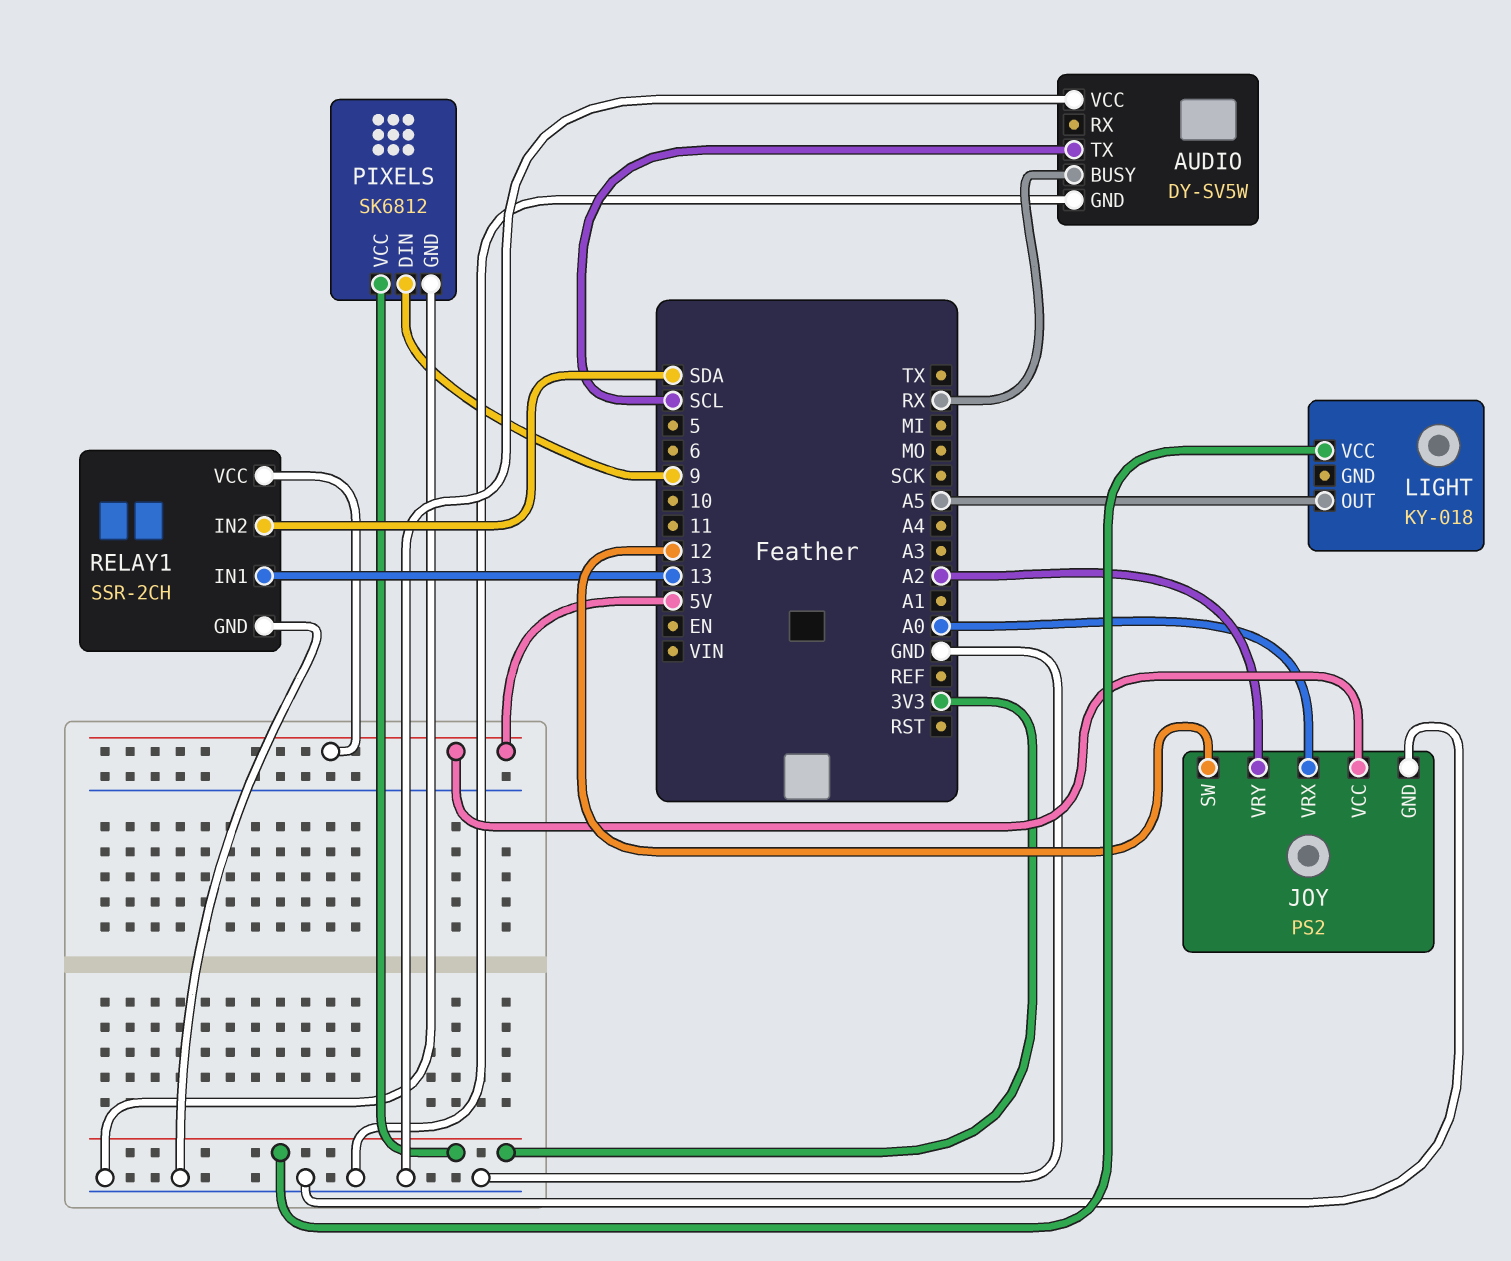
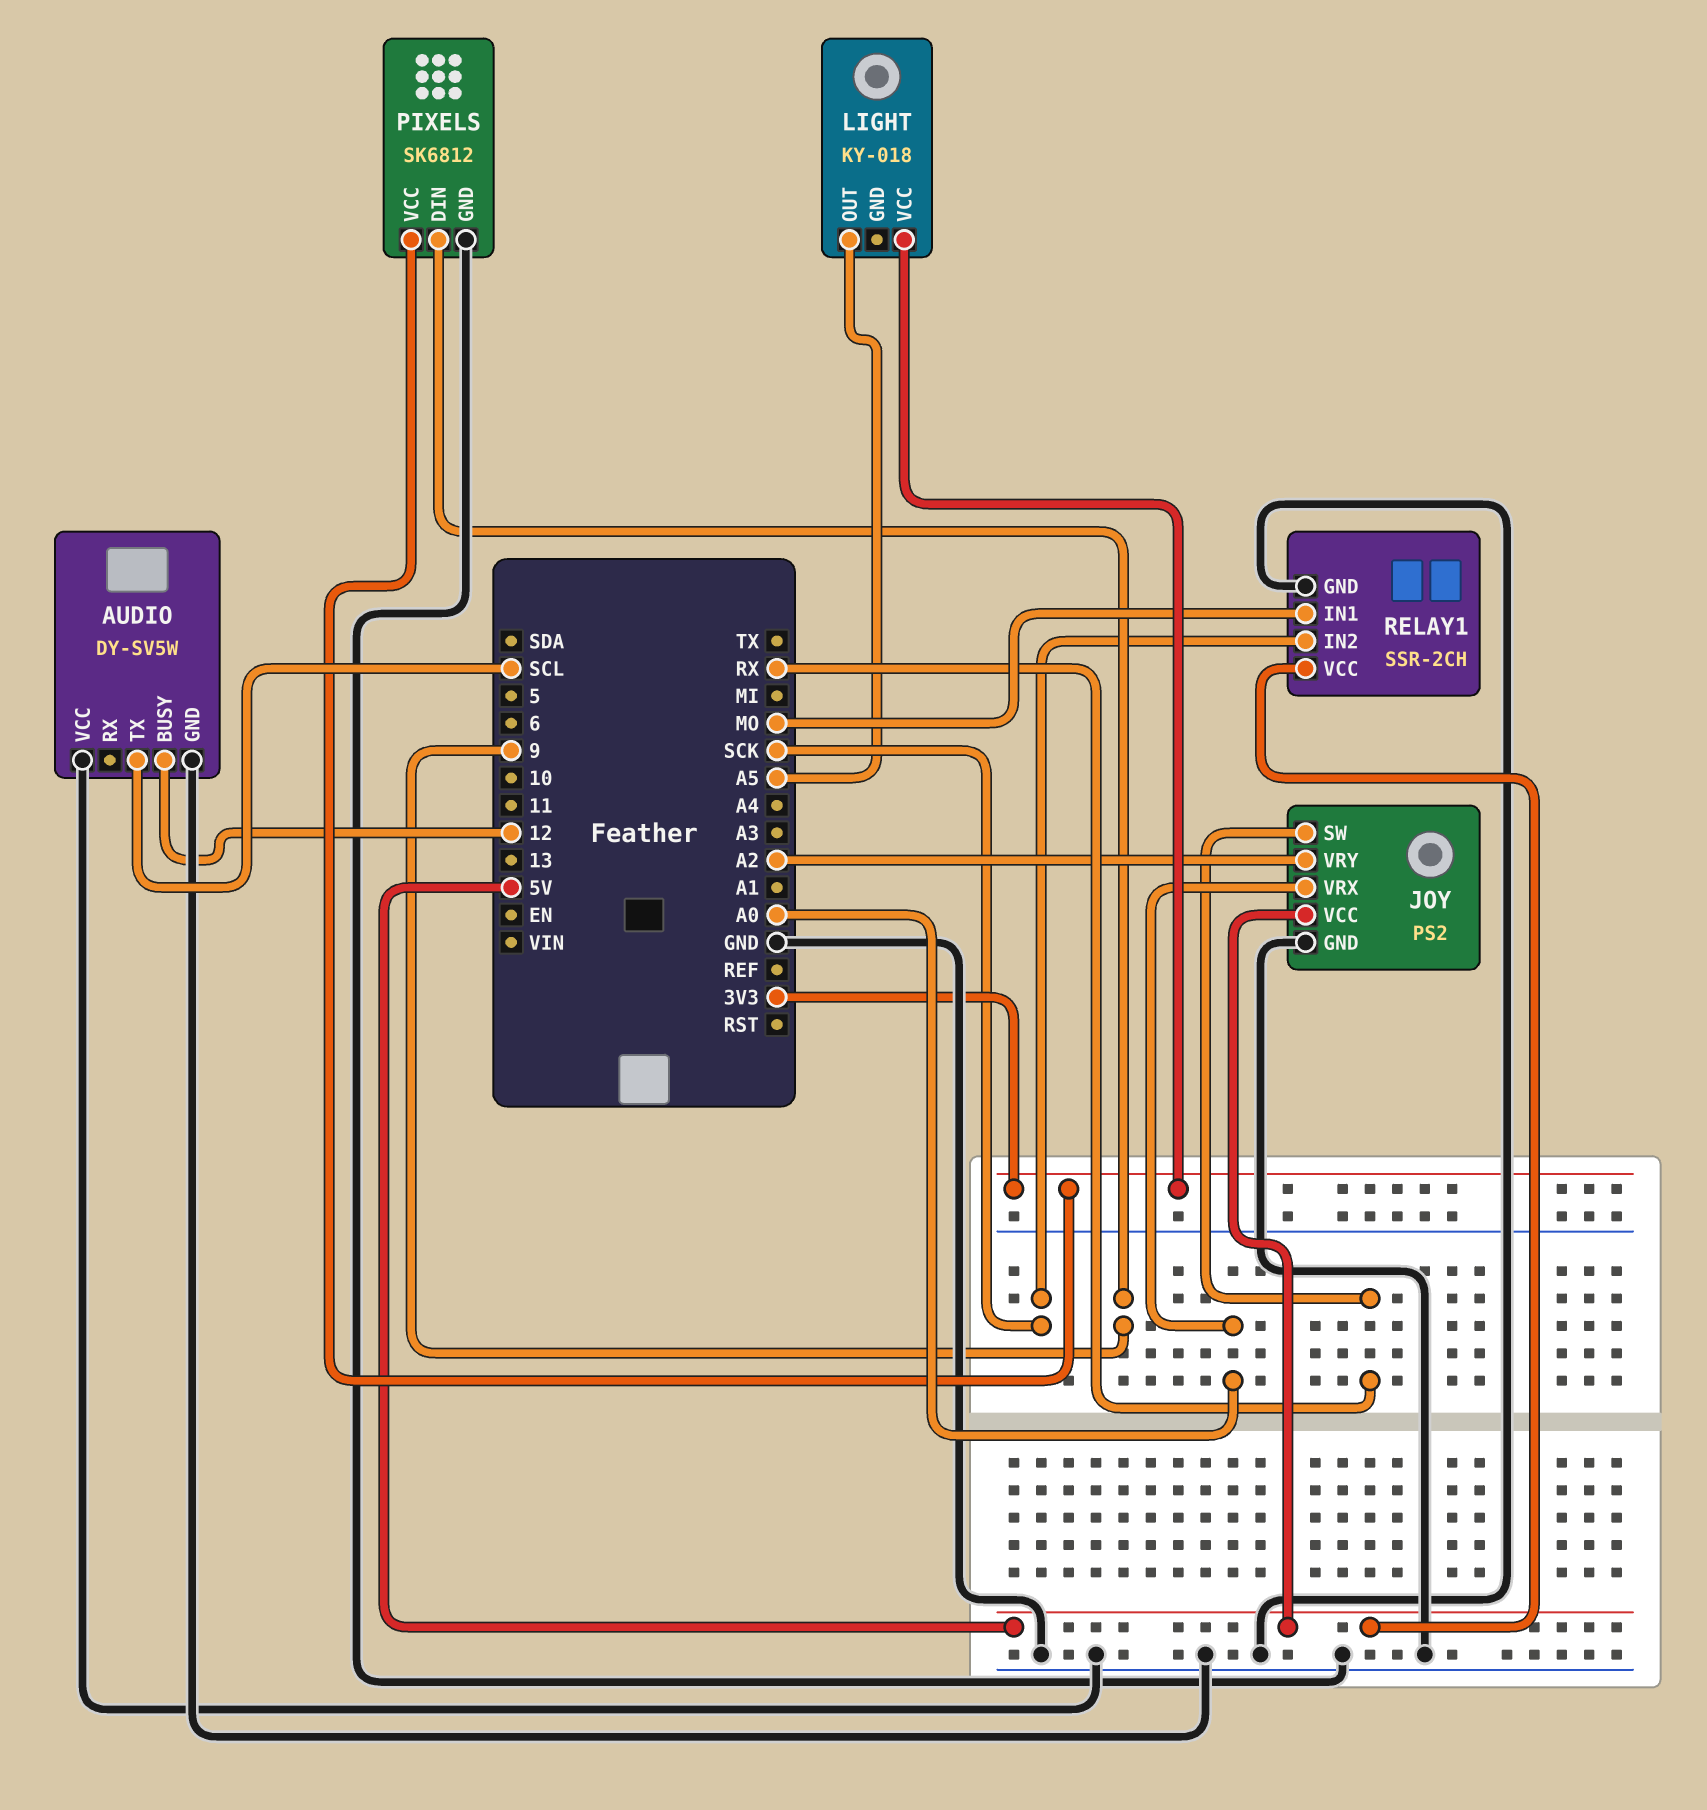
AUDIO pin BUSY: RX -> 12
JOY pin SW: 12 -> RX
RELAY1 pin IN1: 13 -> MO
RELAY1 pin IN2: SDA -> SCK

